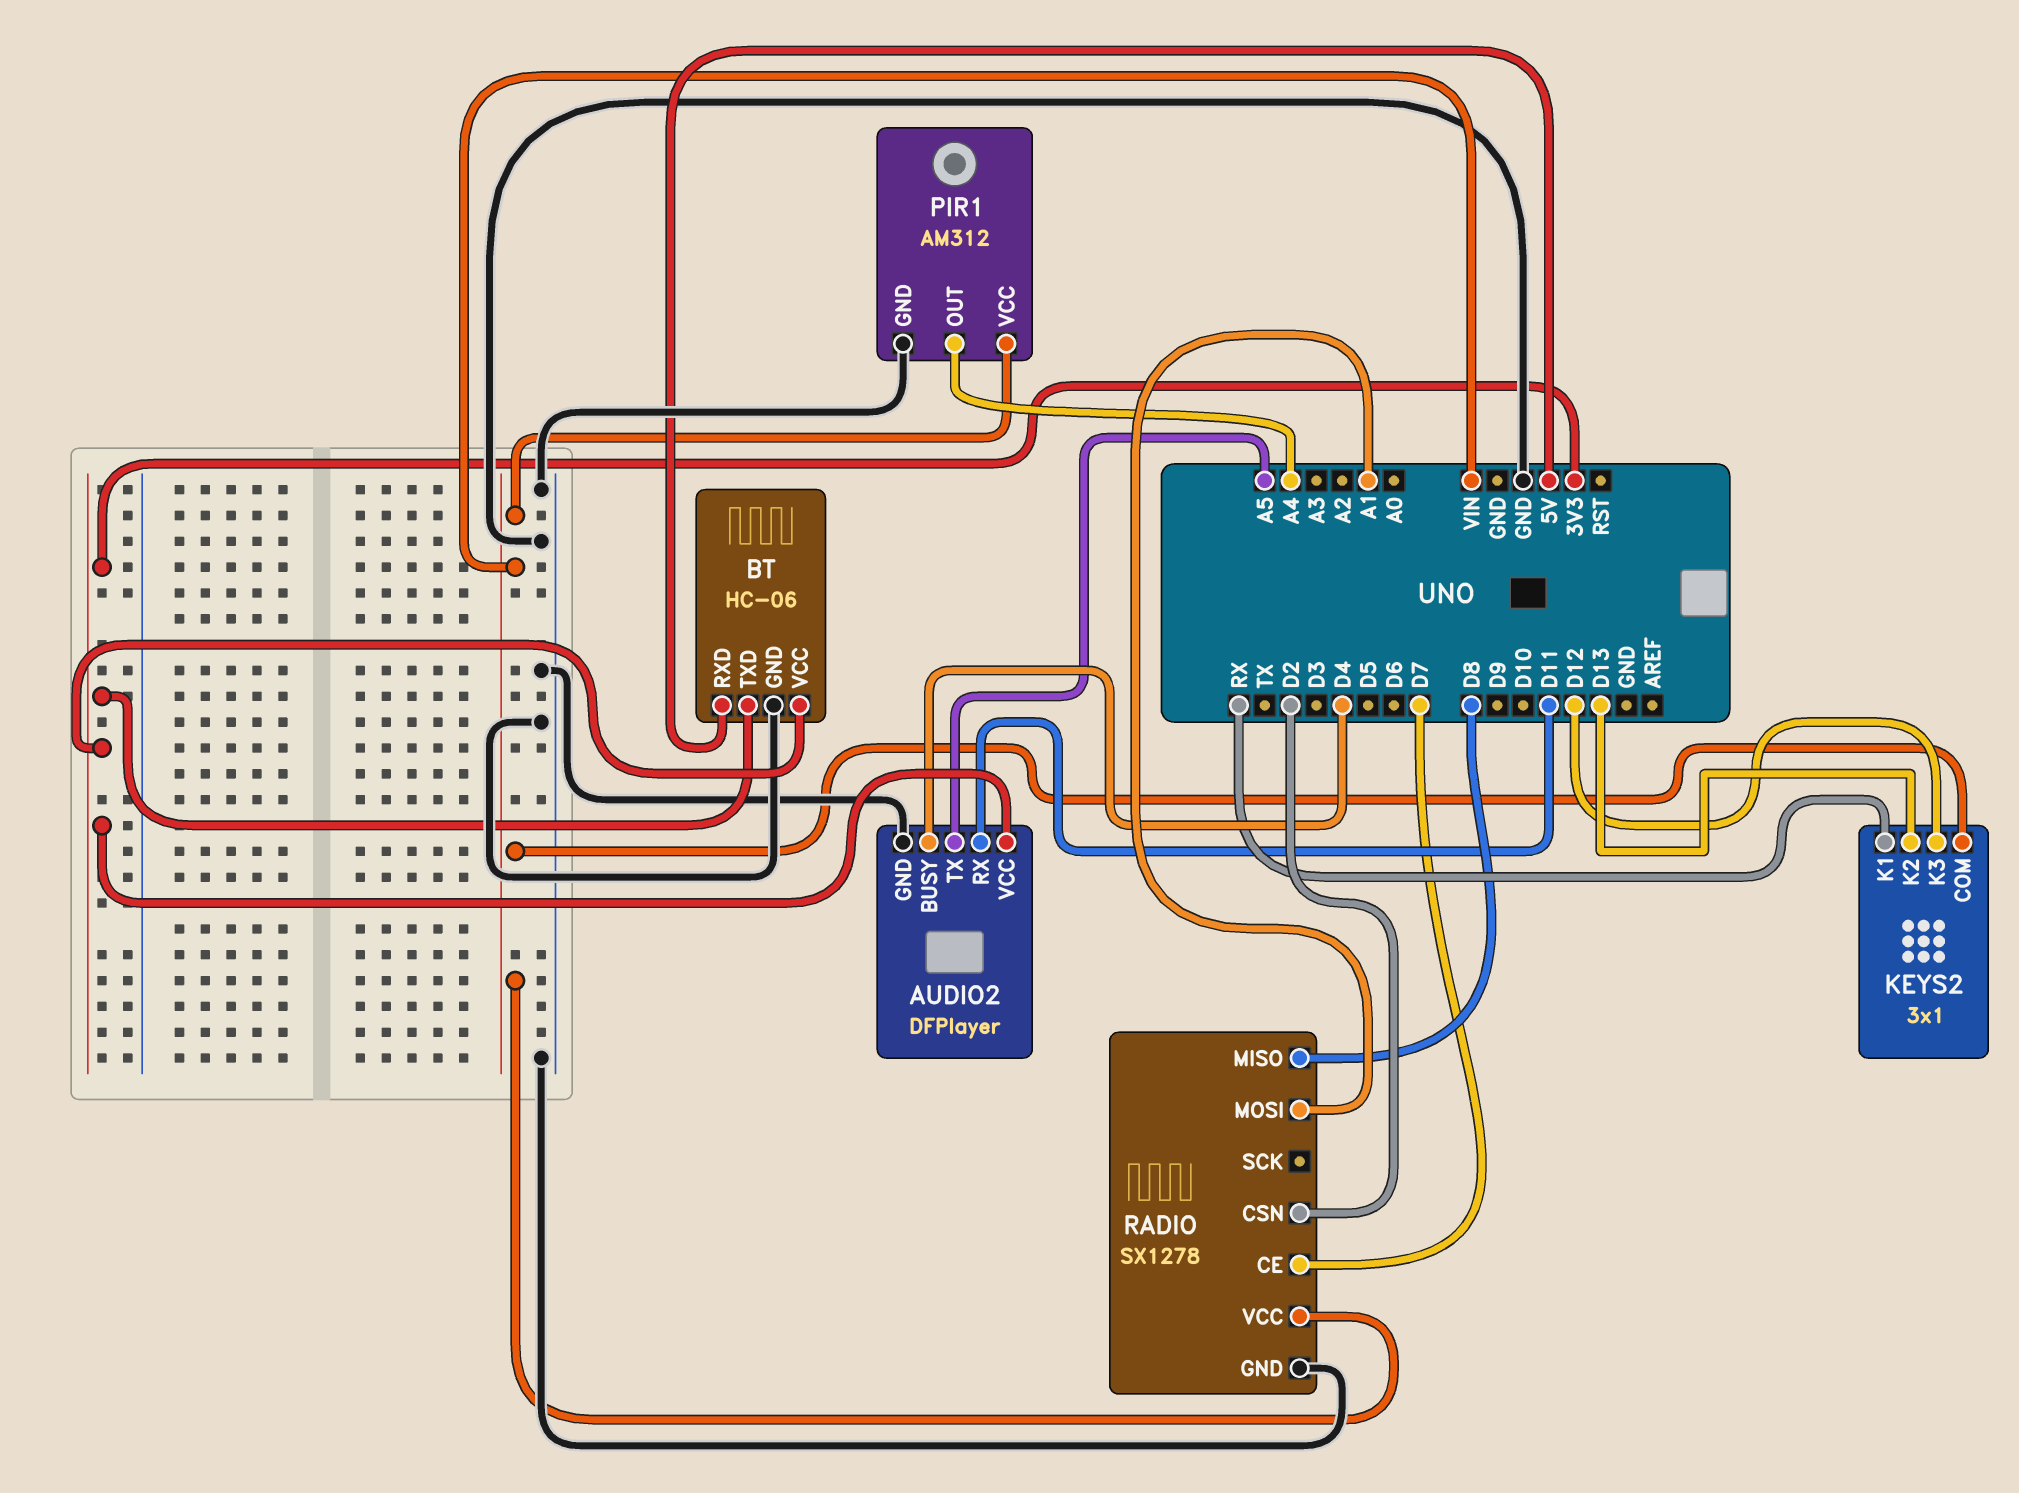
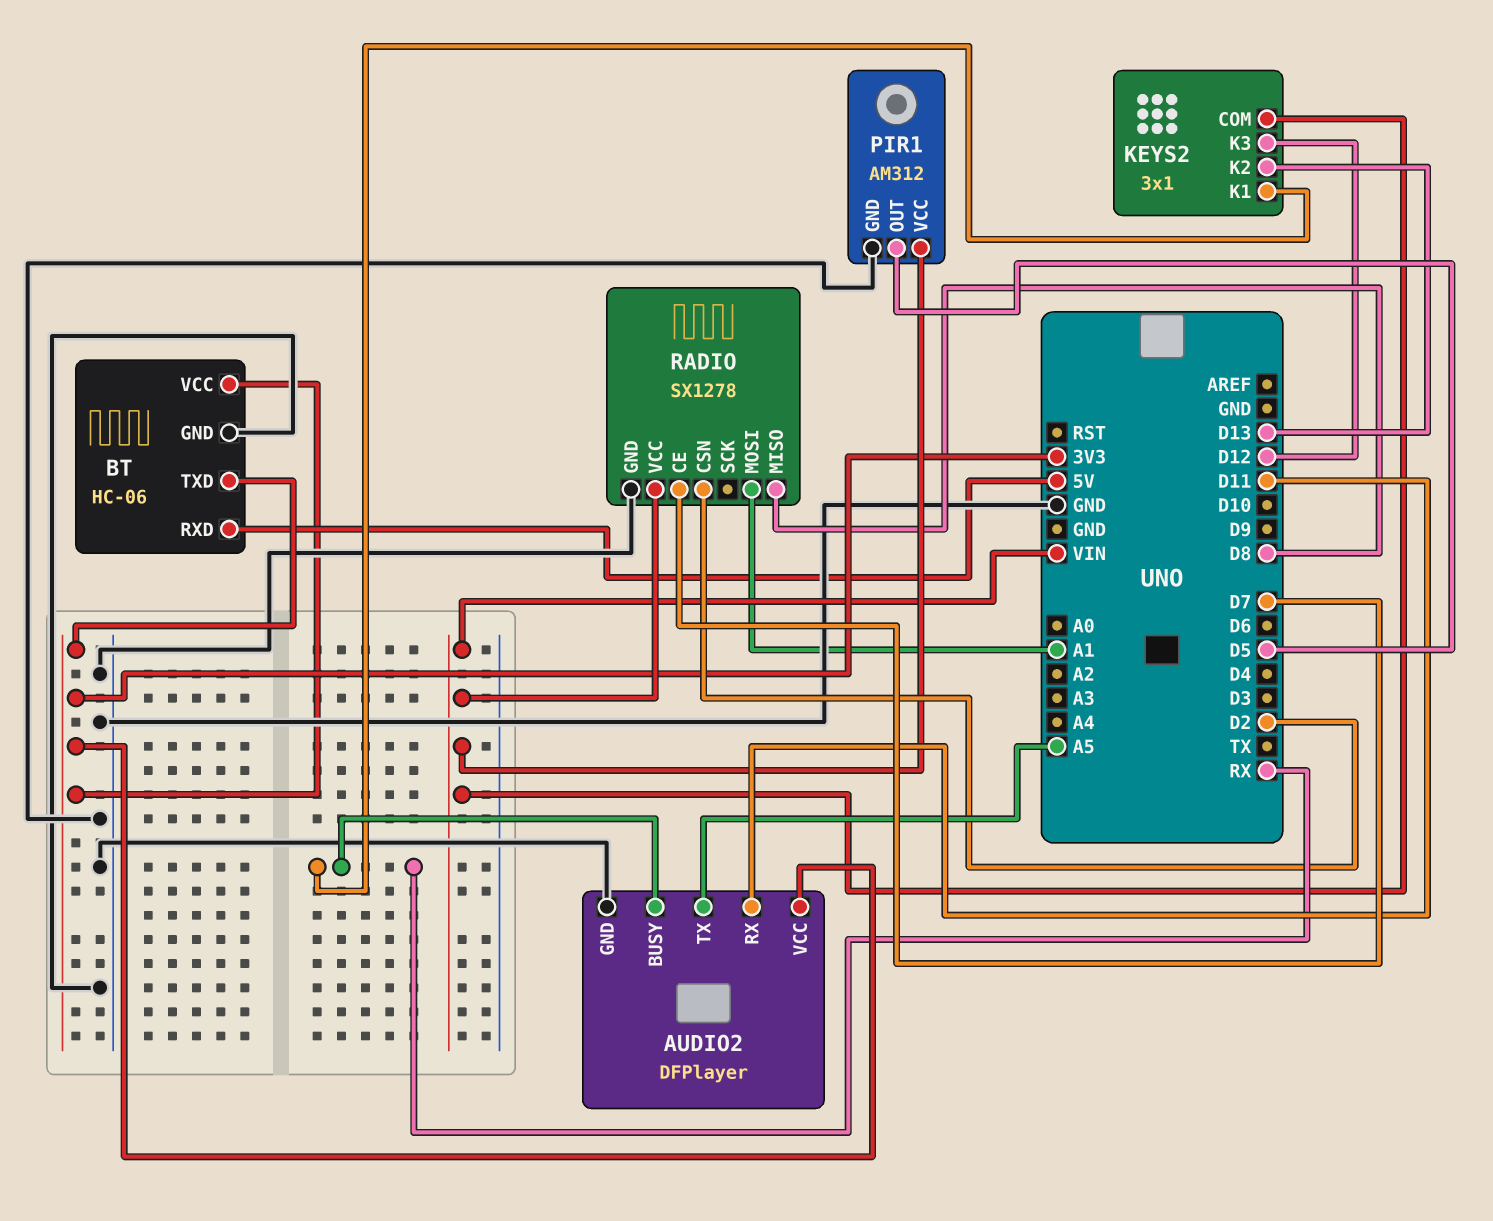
AUDIO2 pin BUSY: D4 -> RX
PIR1 pin OUT: A4 -> D5

